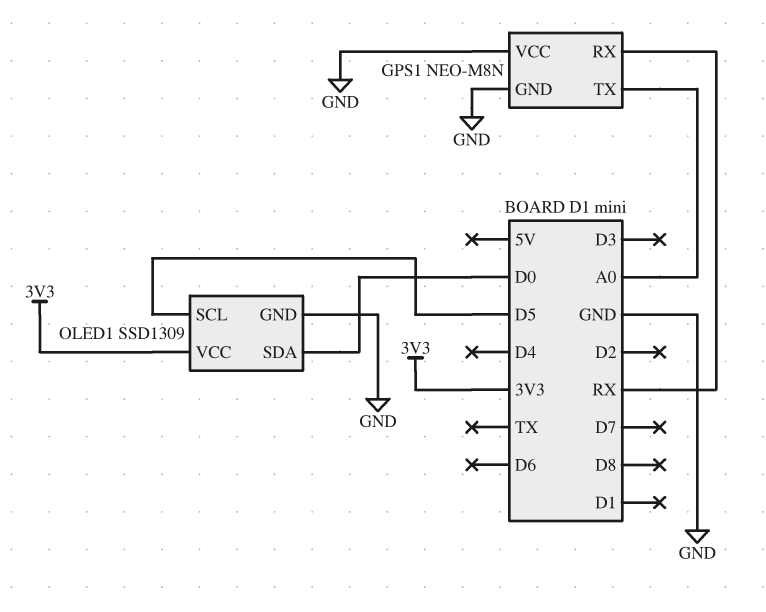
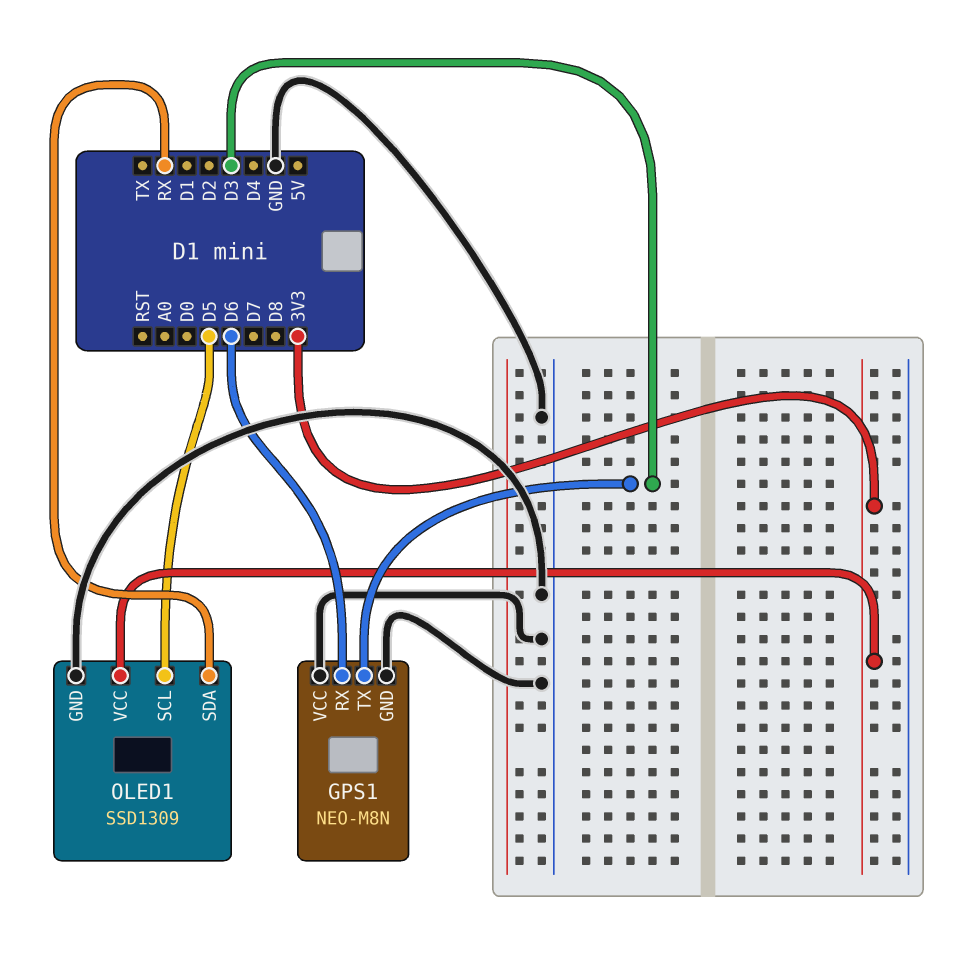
GPS1 pin RX: RX -> D6
GPS1 pin TX: A0 -> D3
OLED1 pin SDA: D0 -> RX

